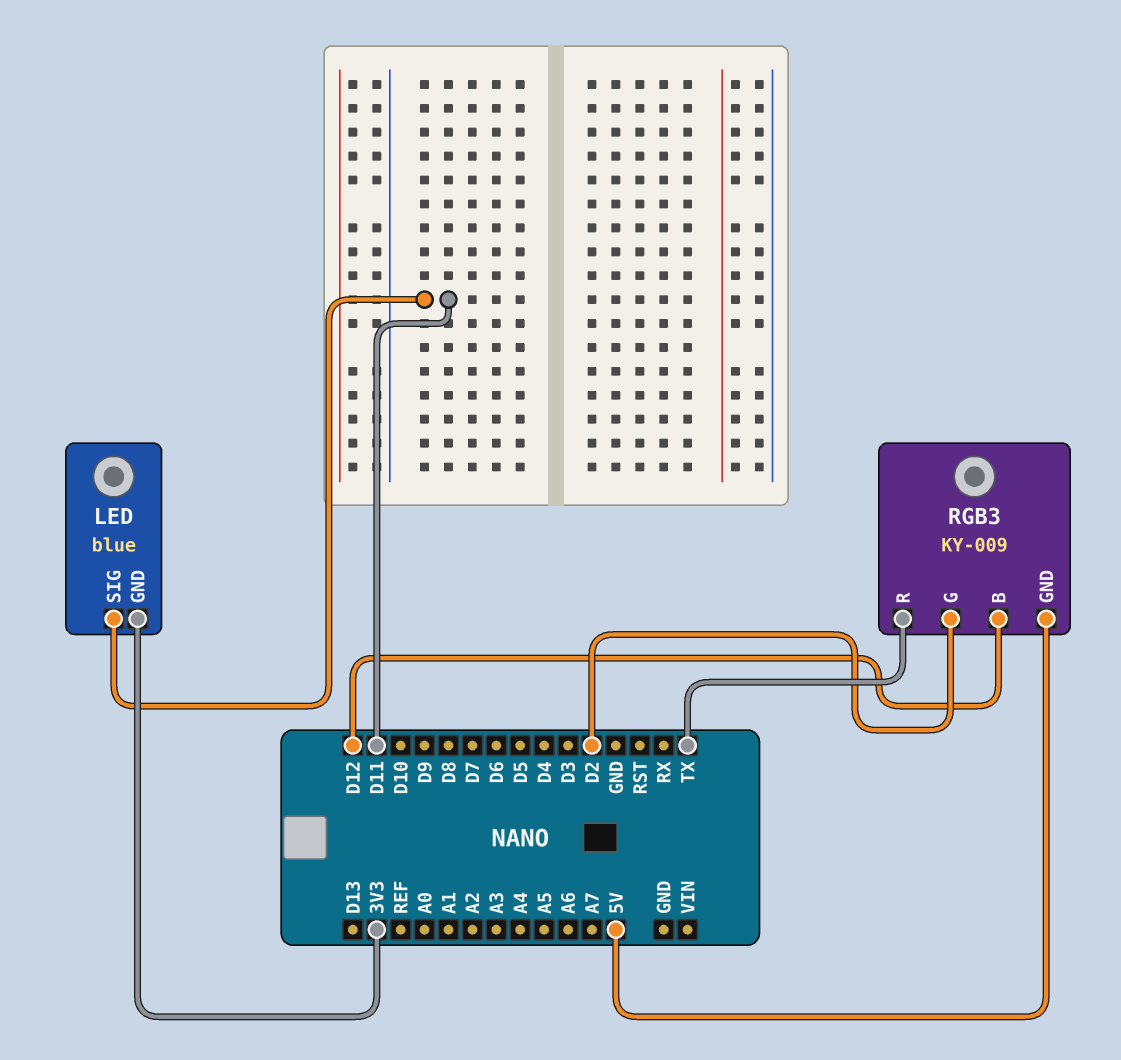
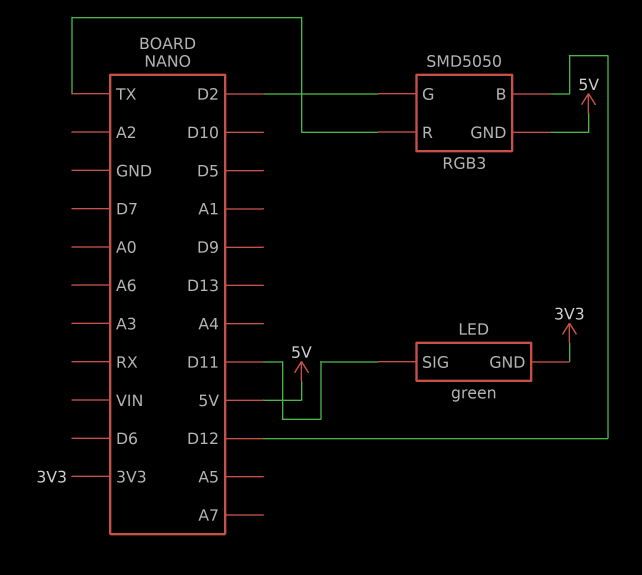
LED: blue -> green
RGB3: KY-009 -> SMD5050

